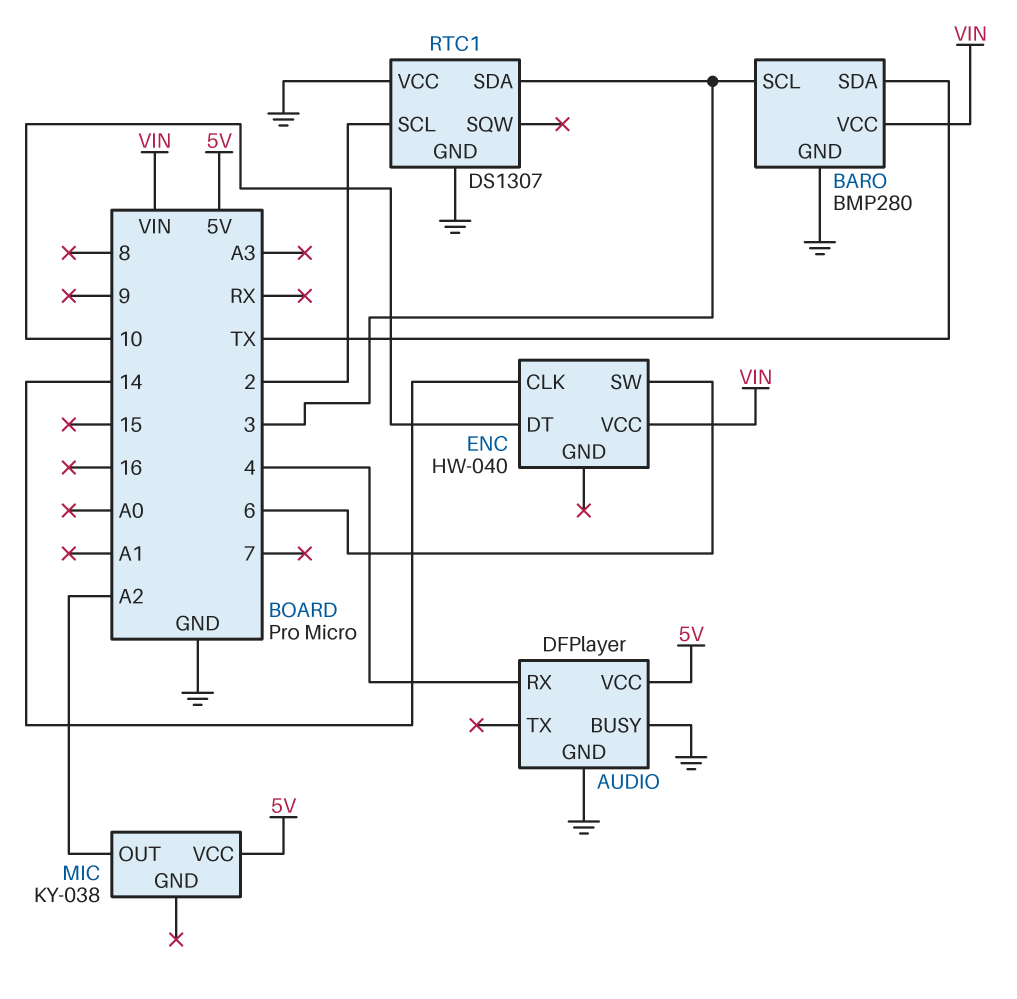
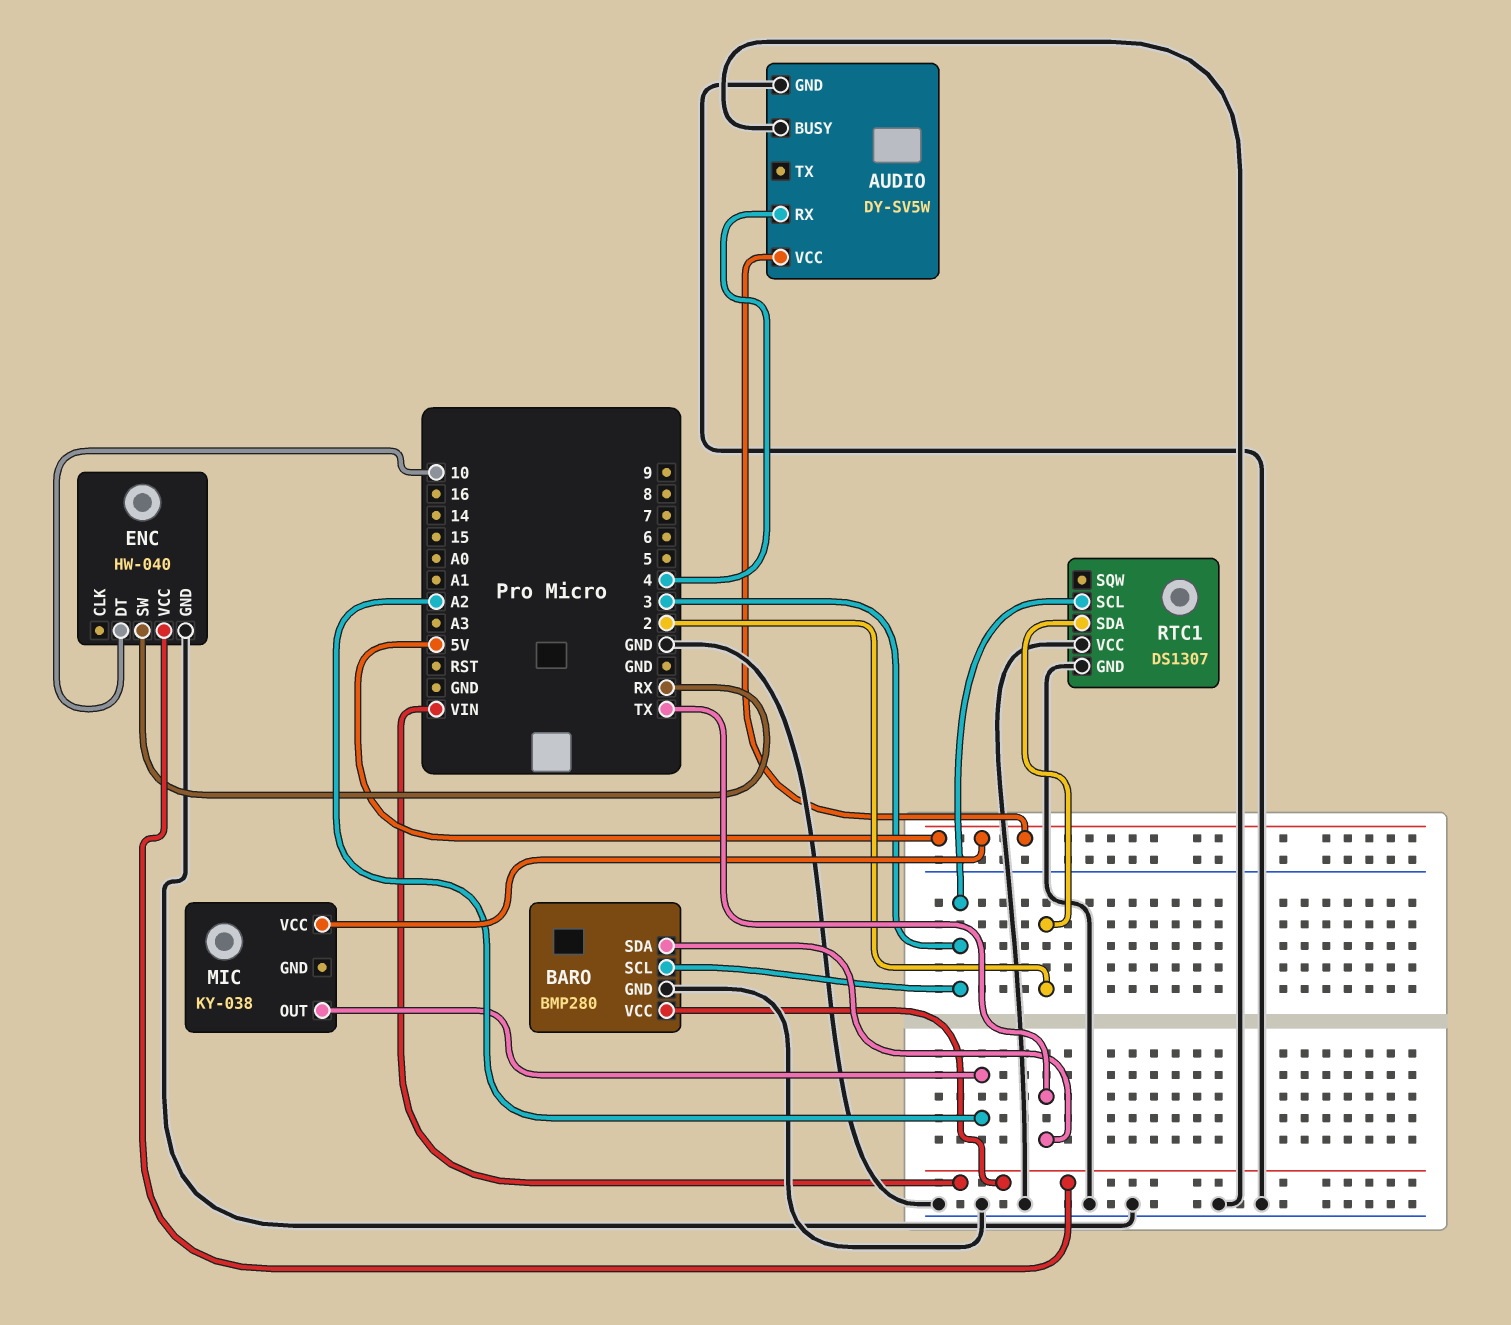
AUDIO: DFPlayer -> DY-SV5W
ENC pin CLK: 14 -> none
ENC pin GND: none -> GND
ENC pin SW: 6 -> RX
RTC1 pin SCL: 2 -> 3
RTC1 pin SDA: 3 -> 2

